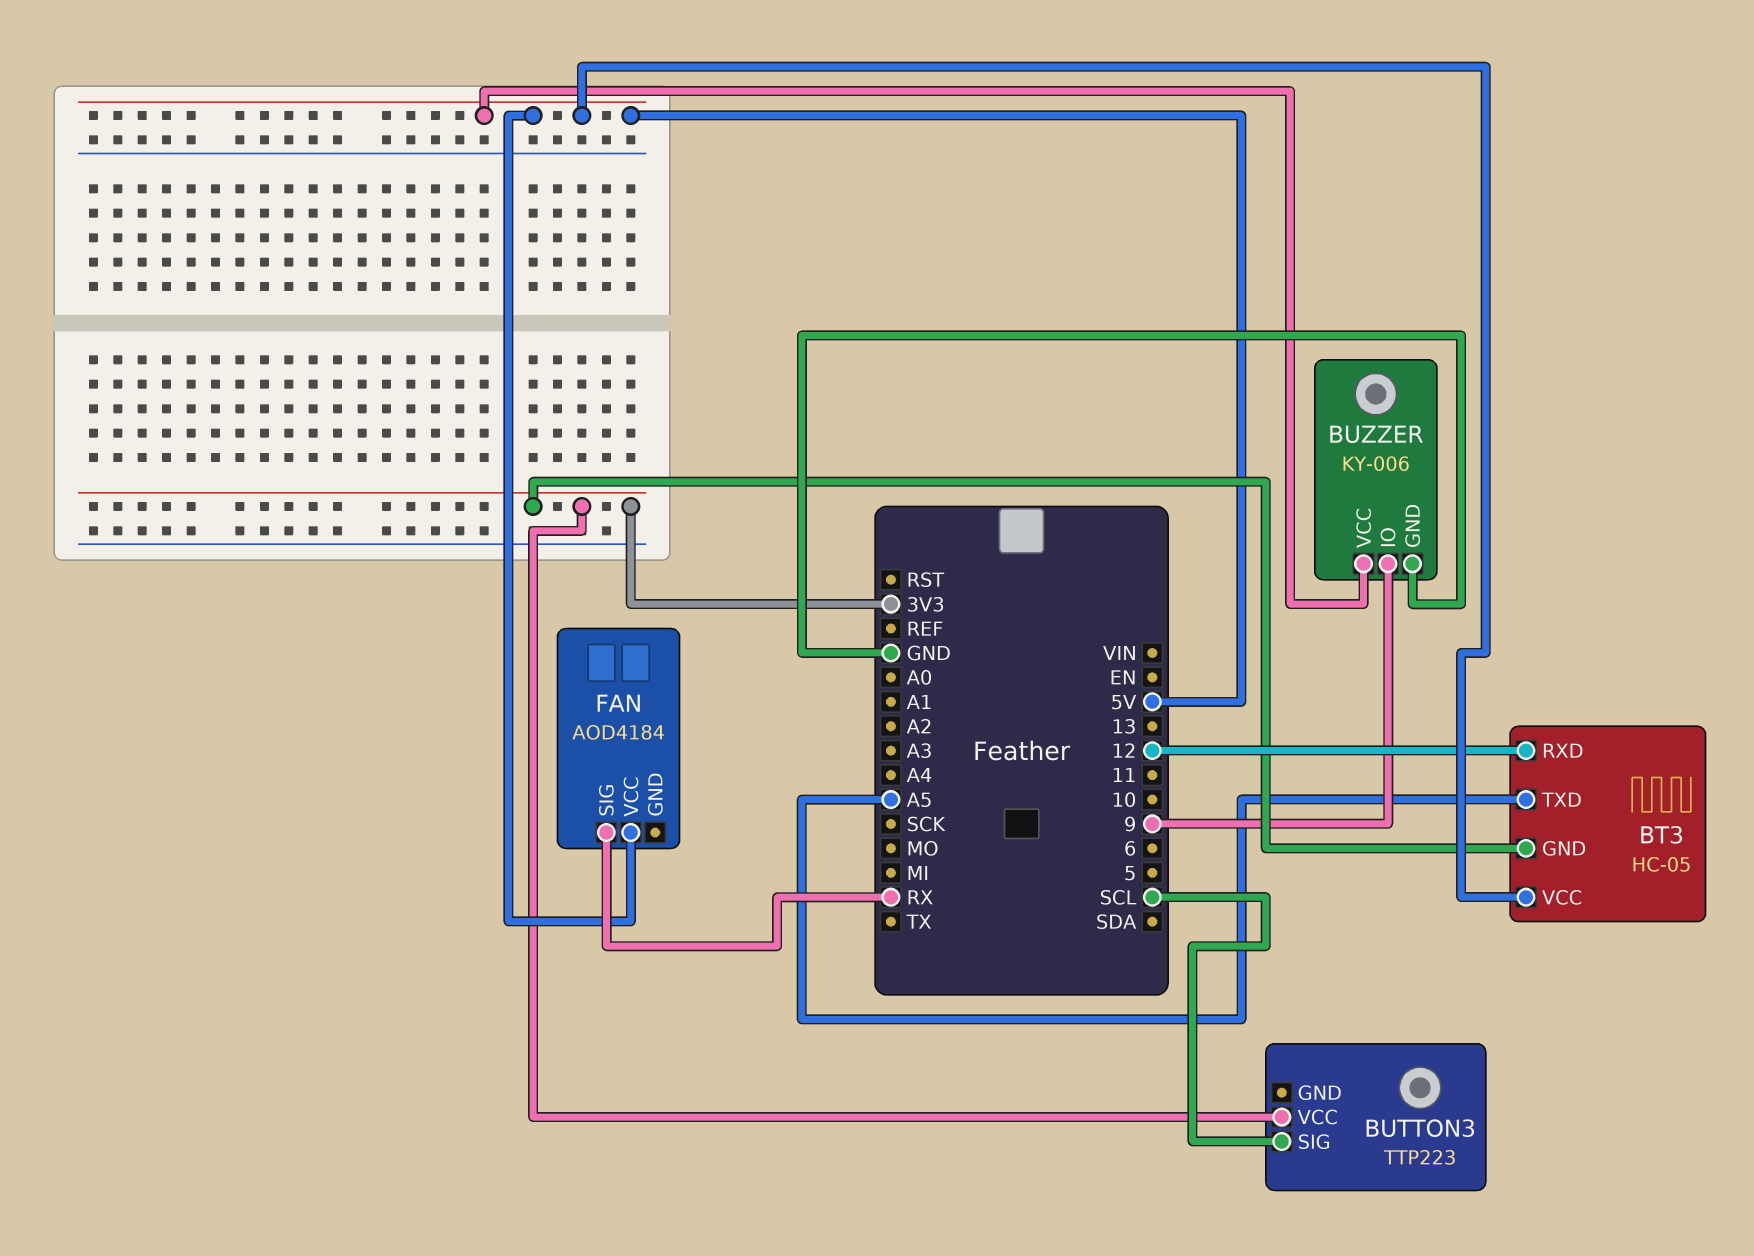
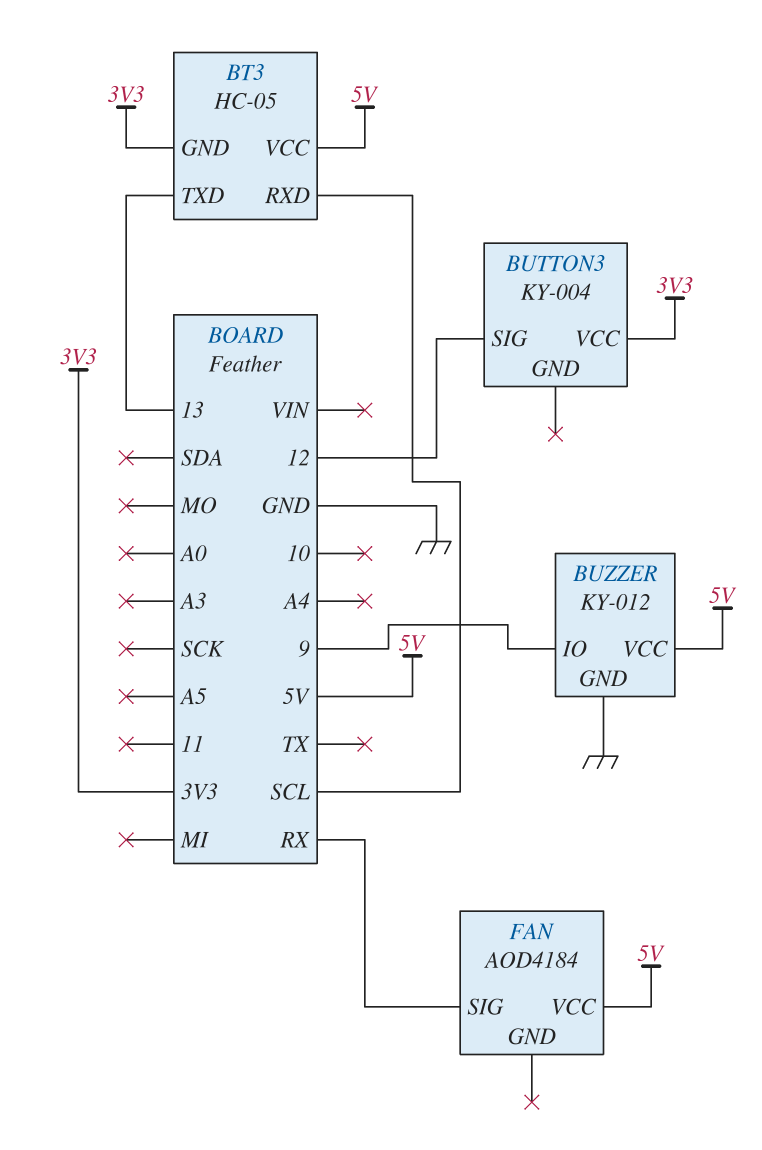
BT3 pin RXD: 12 -> SCL
BT3 pin TXD: A5 -> 13
BUTTON3: TTP223 -> KY-004
BUTTON3 pin SIG: SCL -> 12
BUZZER: KY-006 -> KY-012

